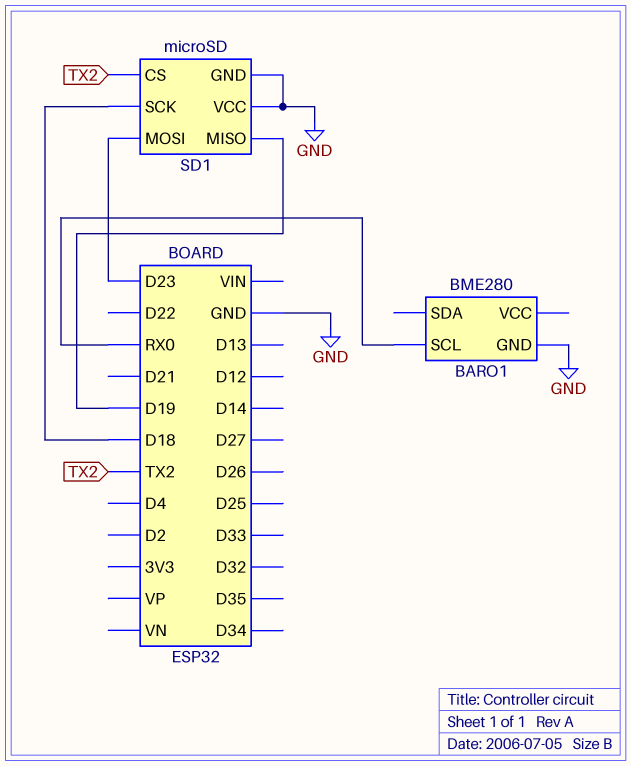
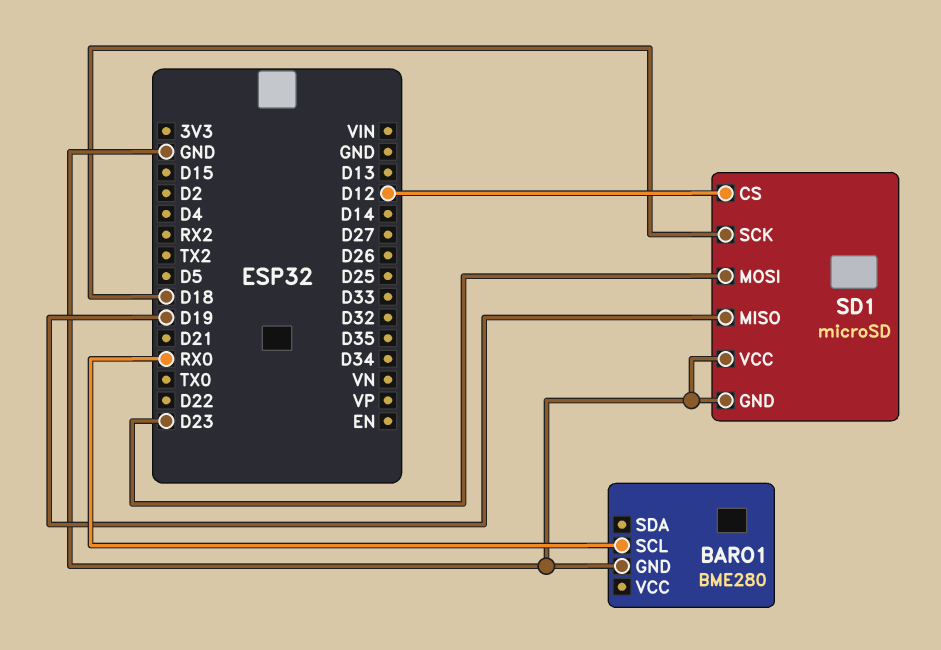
SD1 pin CS: TX2 -> D12

